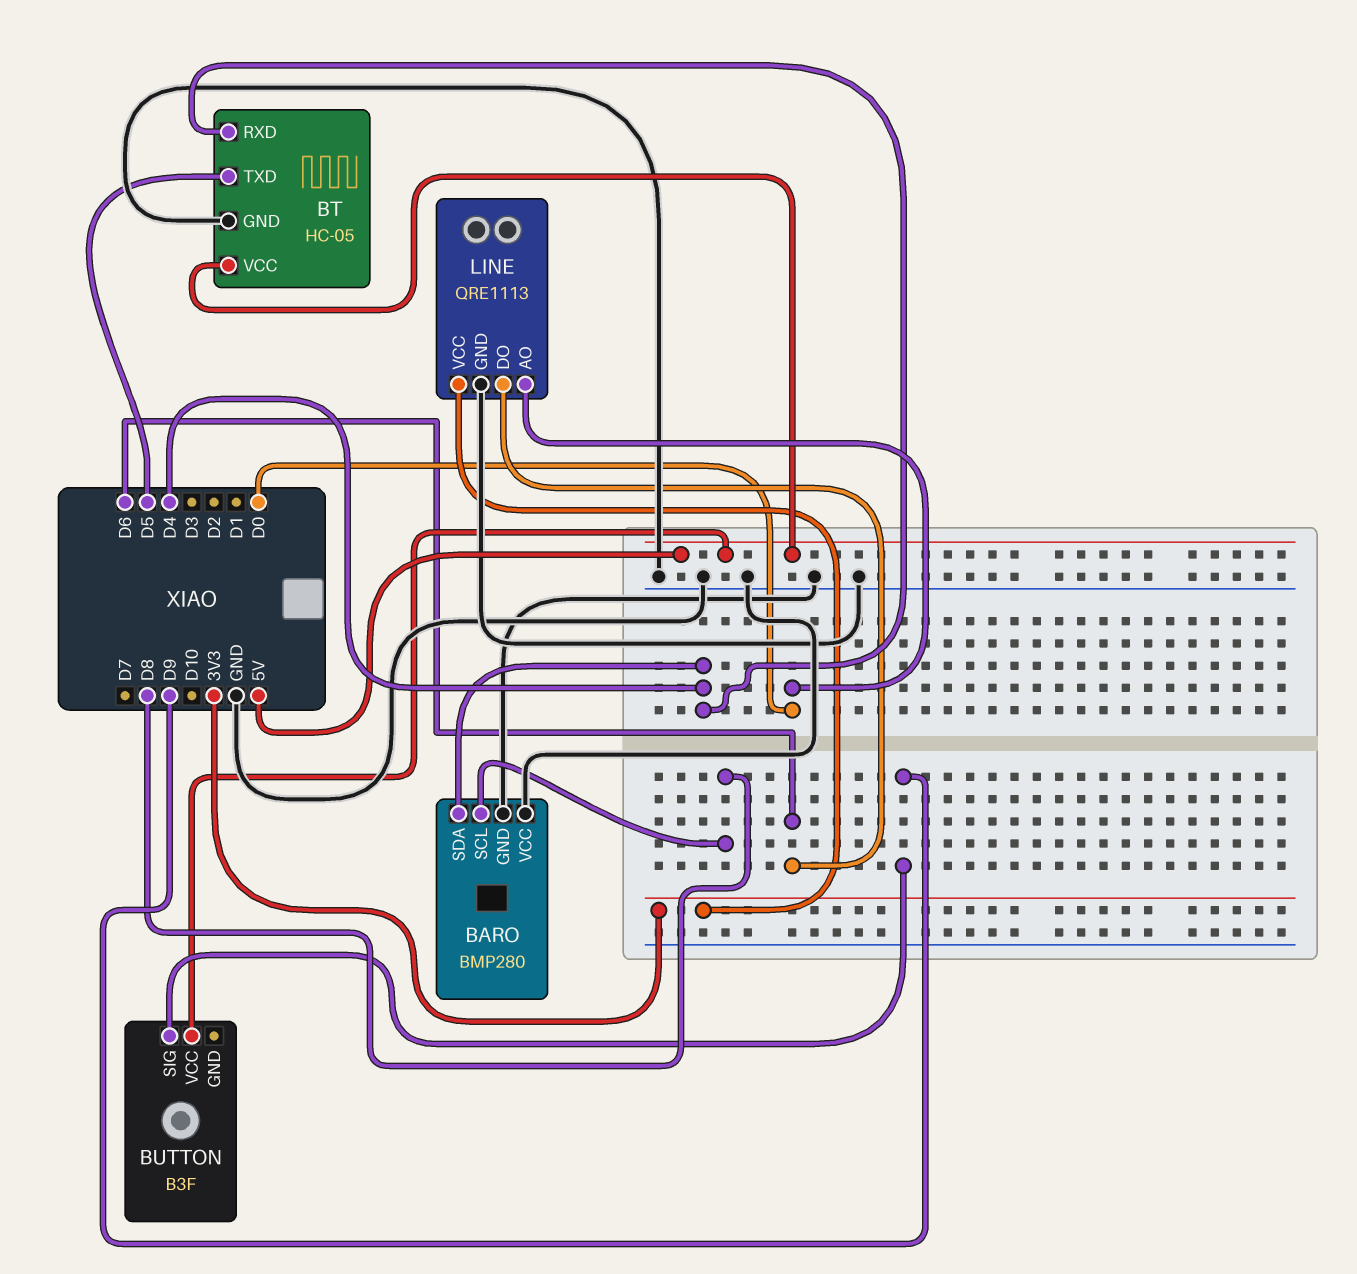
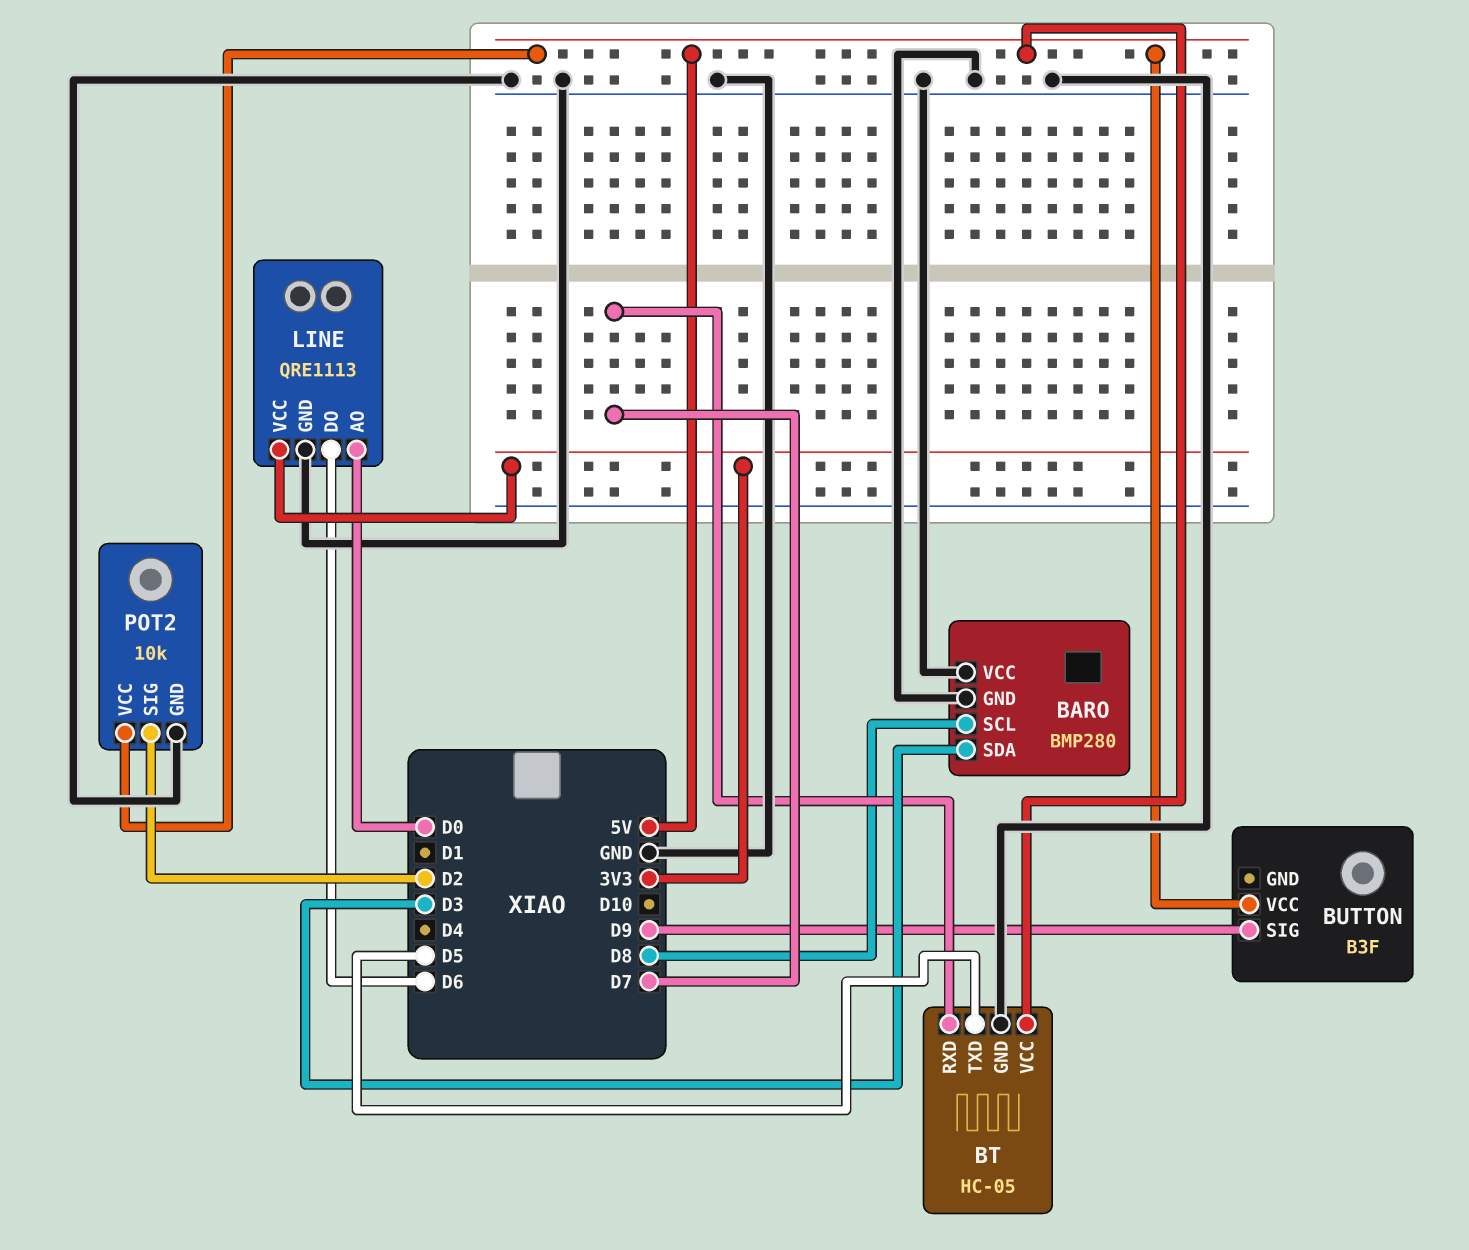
BARO pin SDA: D4 -> D3
BT pin RXD: D4 -> D7
POT2: none -> 10k
POT2 pin GND: none -> GND
POT2 pin SIG: none -> D2
POT2 pin VCC: none -> 5V

